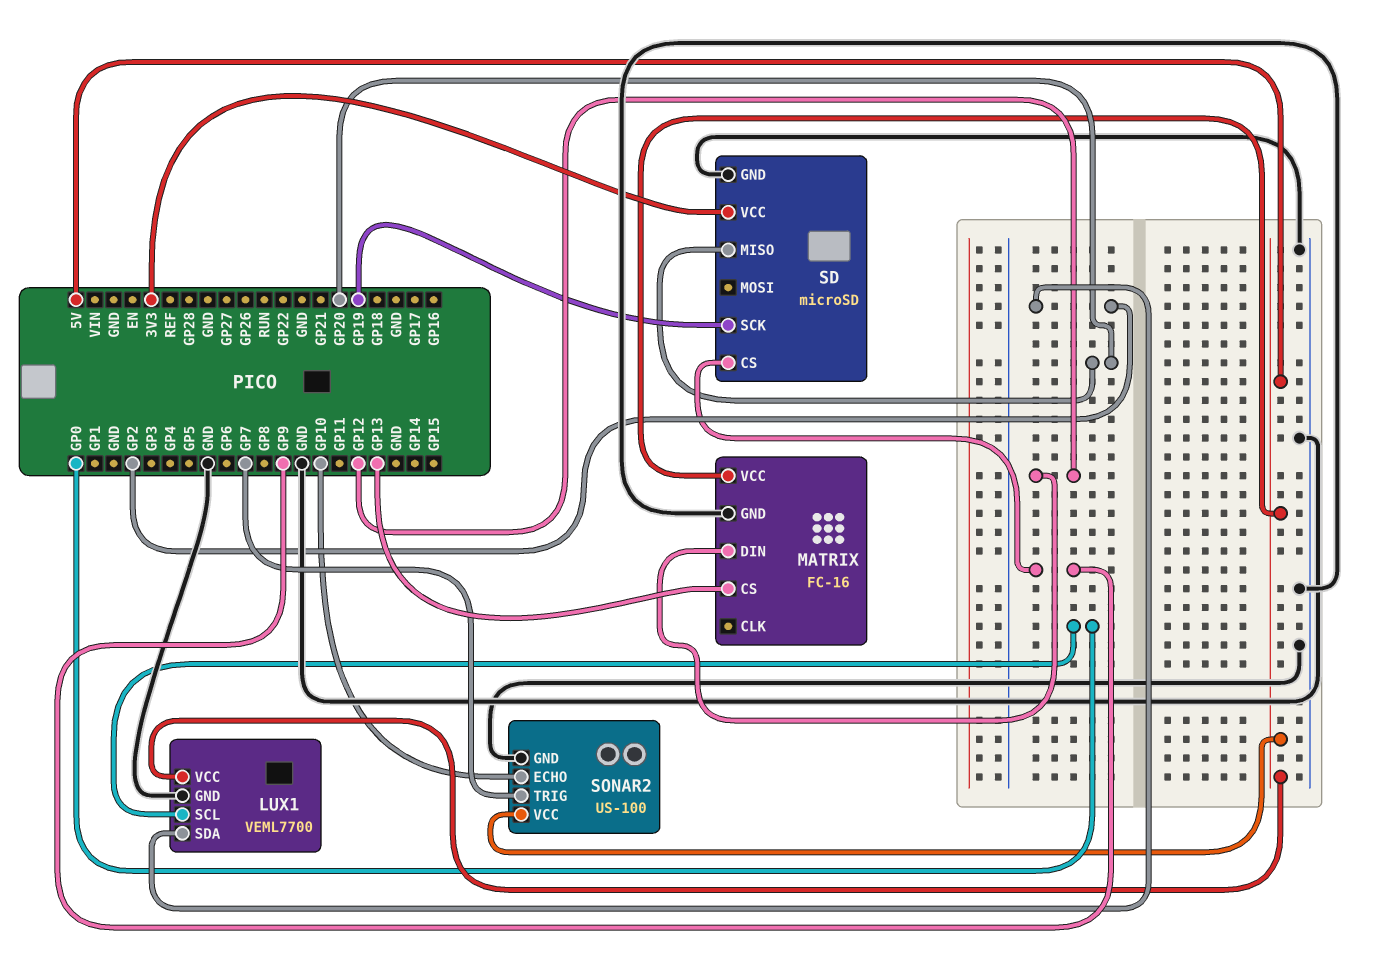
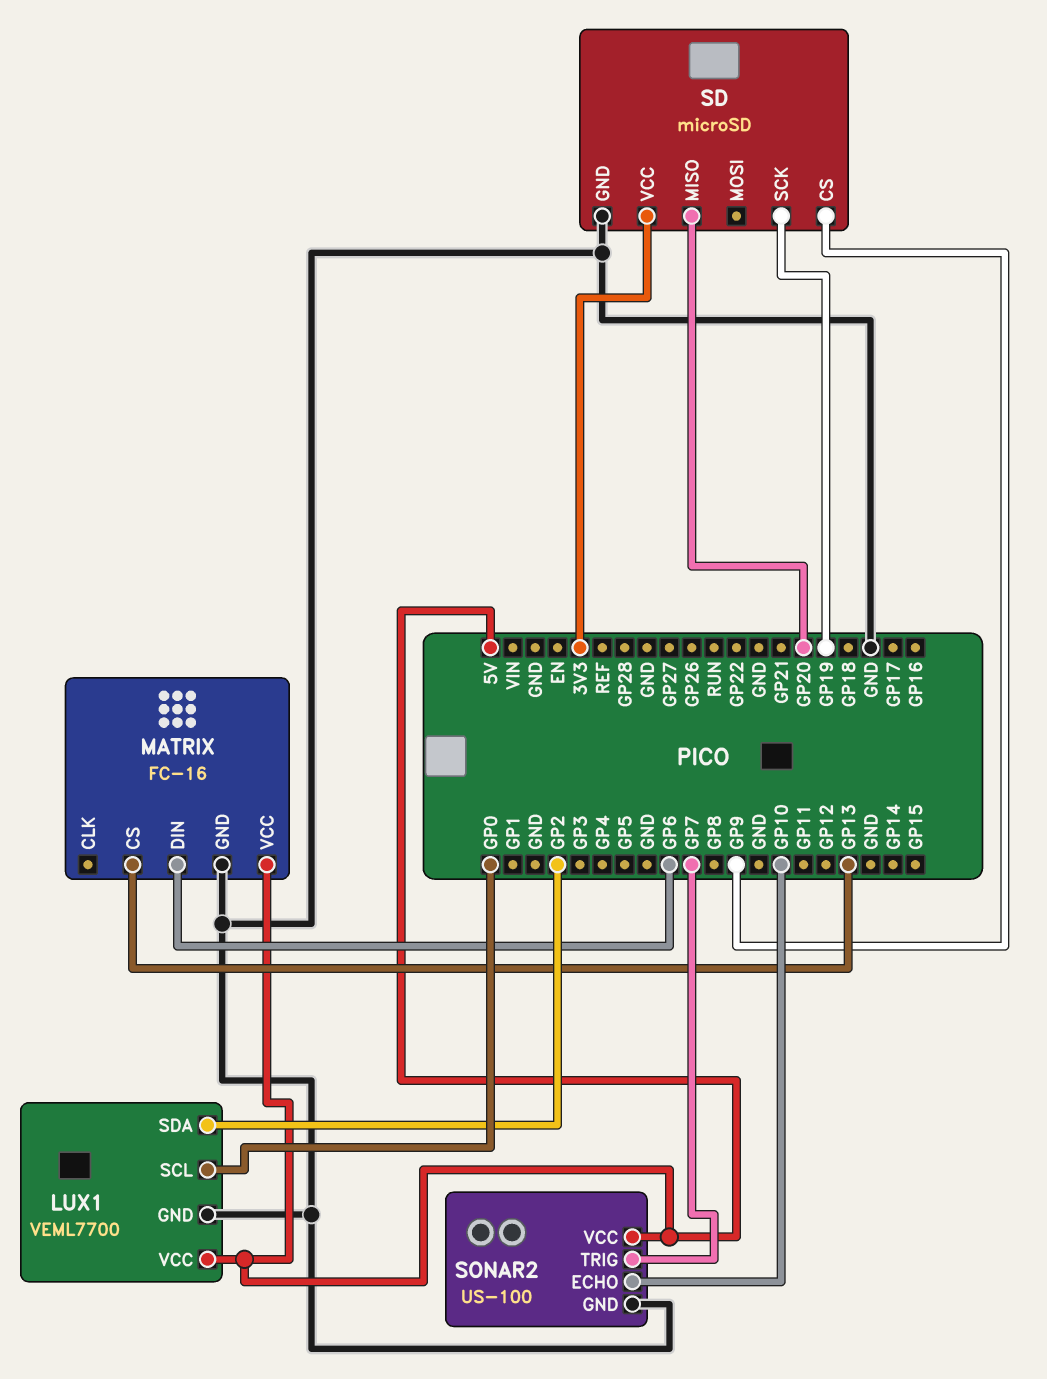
MATRIX pin DIN: GP12 -> GP6

